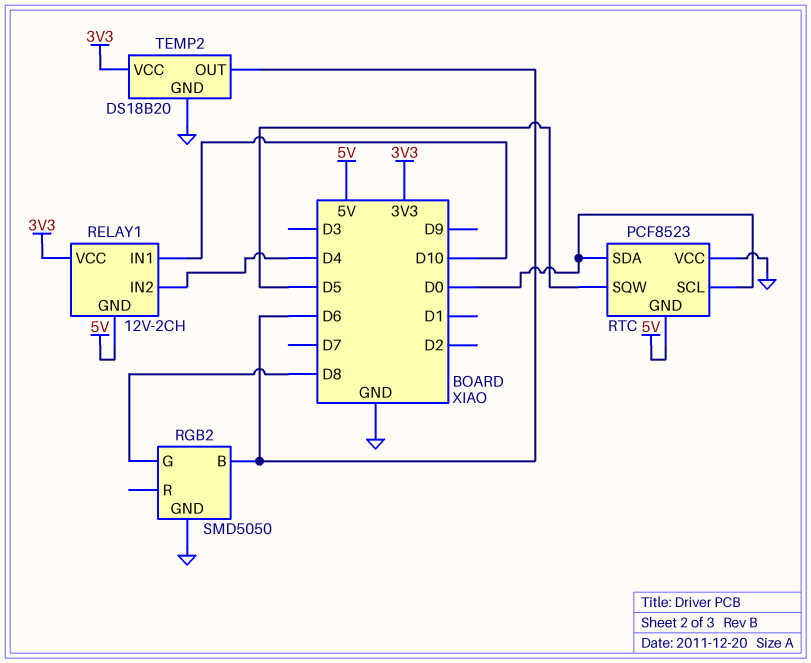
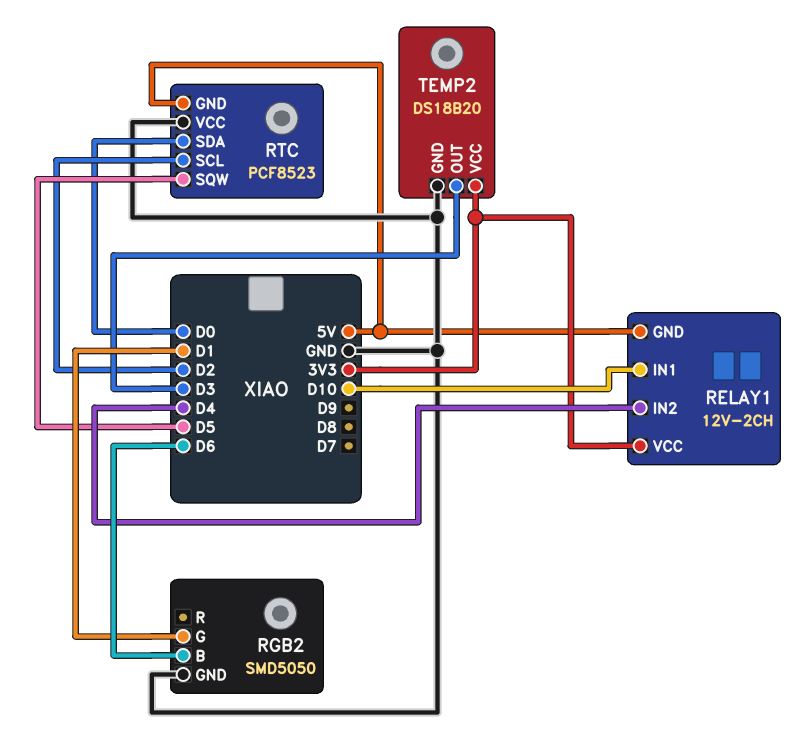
RGB2 pin G: D8 -> D1
RTC pin SCL: D0 -> D2
TEMP2 pin OUT: D6 -> D3

